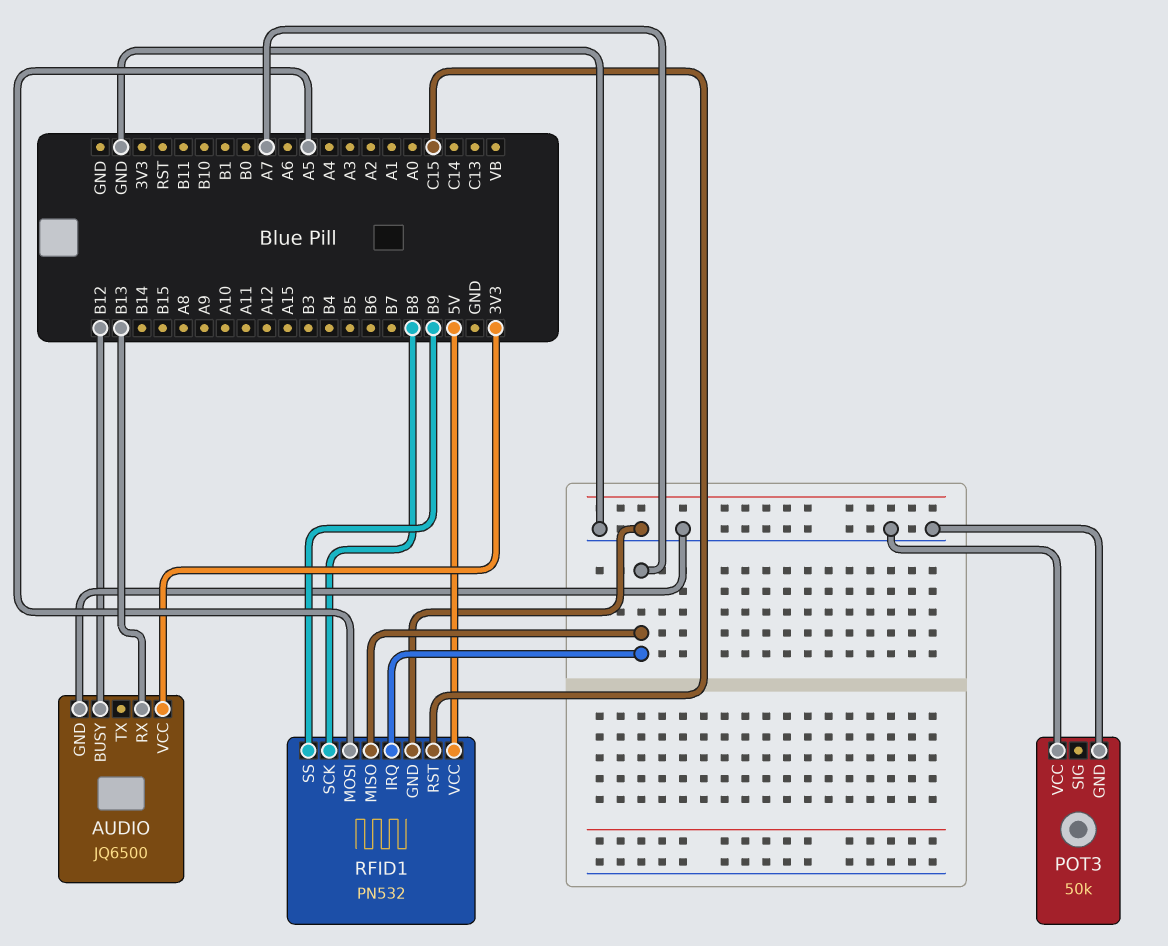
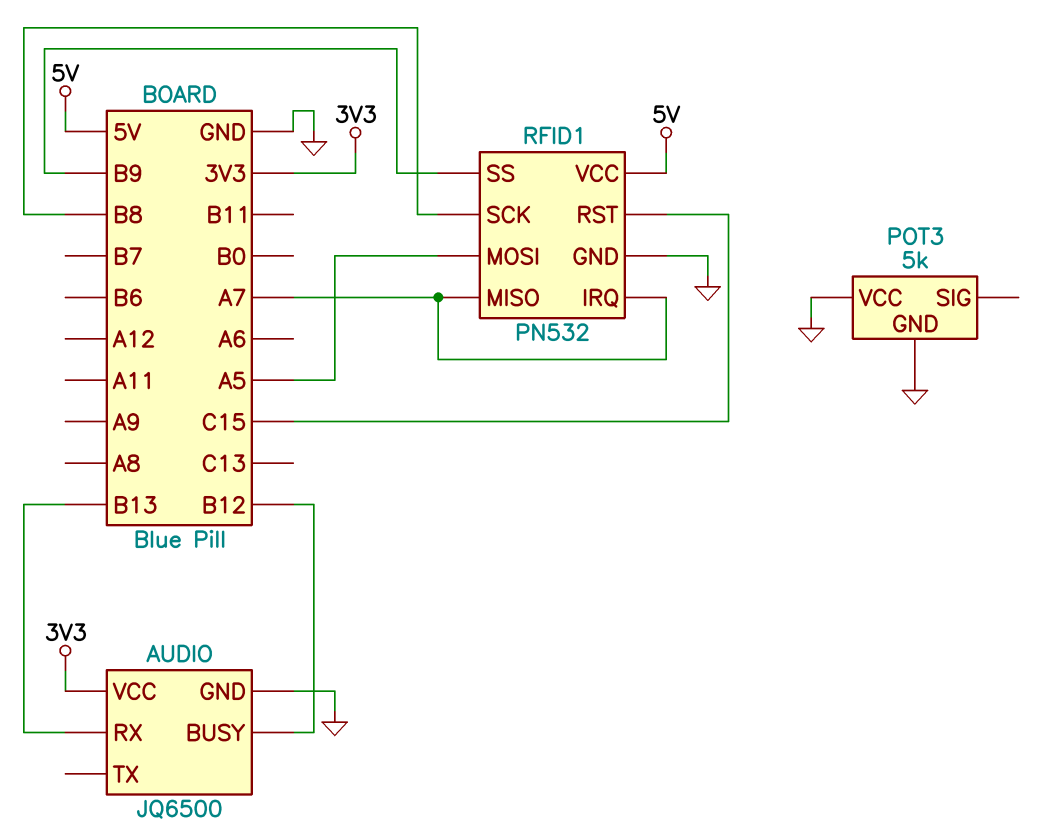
POT3: 50k -> 5k

